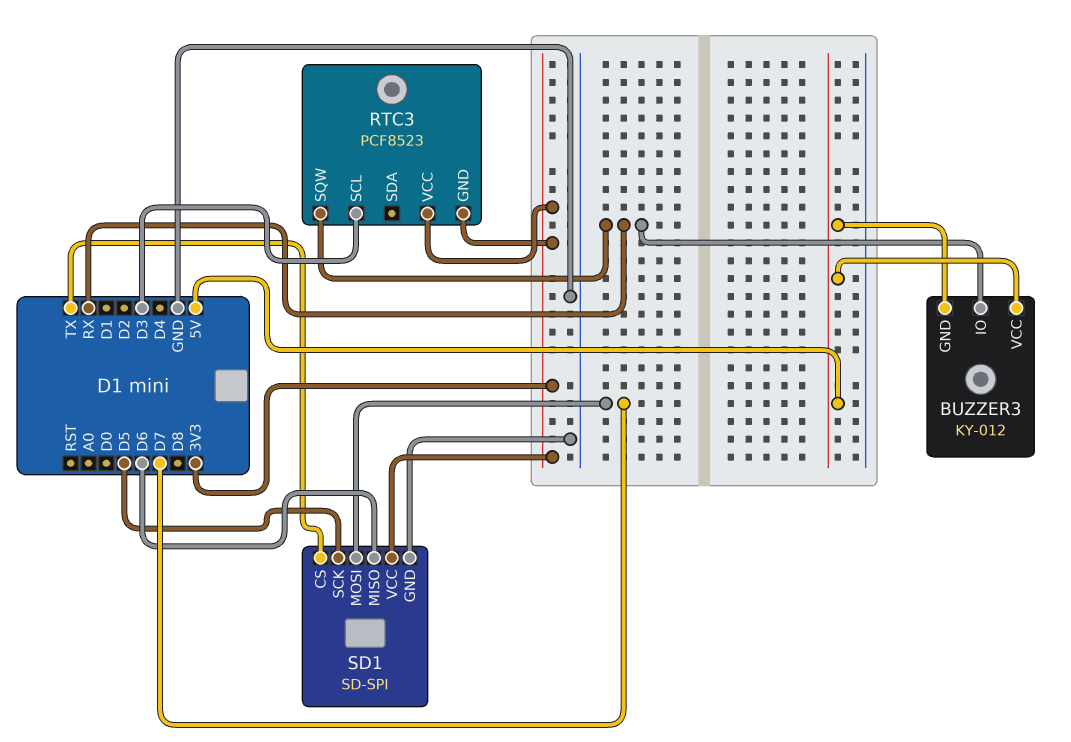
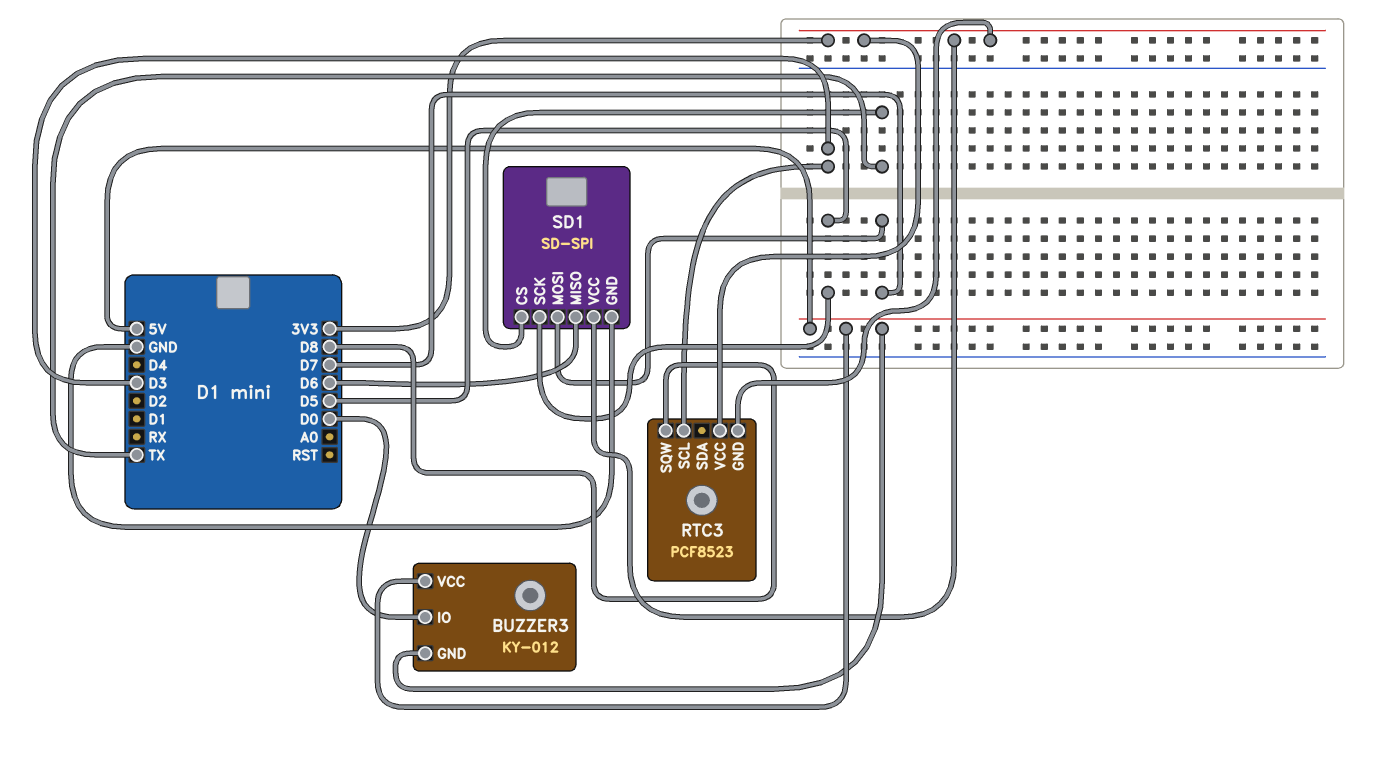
BUZZER3 pin IO: RX -> D0
RTC3 pin SQW: RX -> D8

